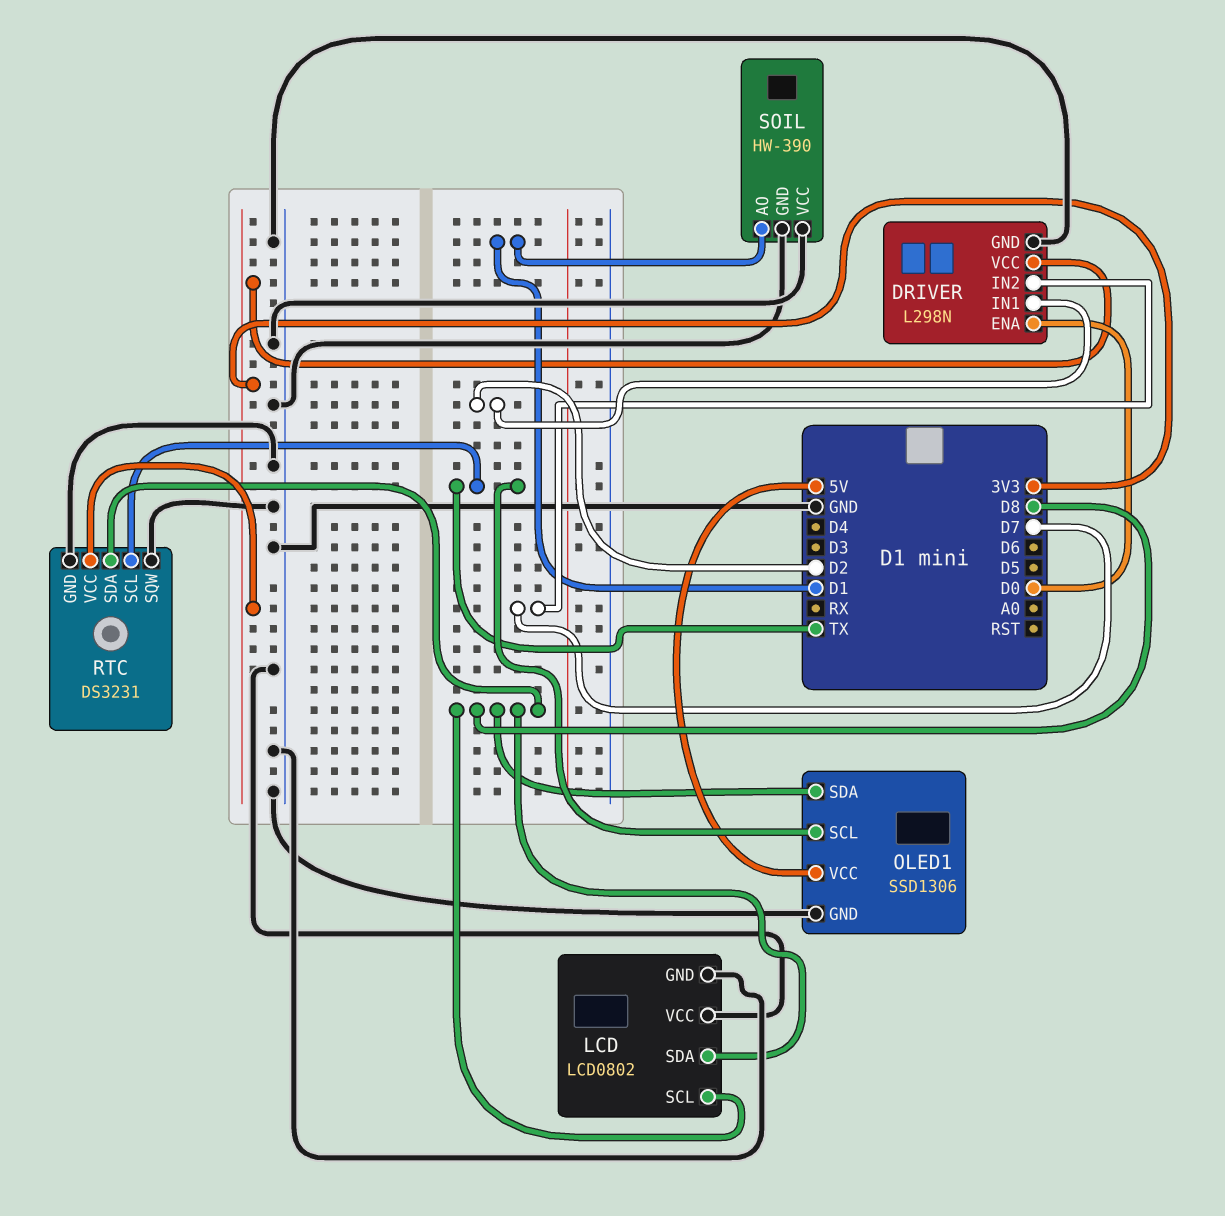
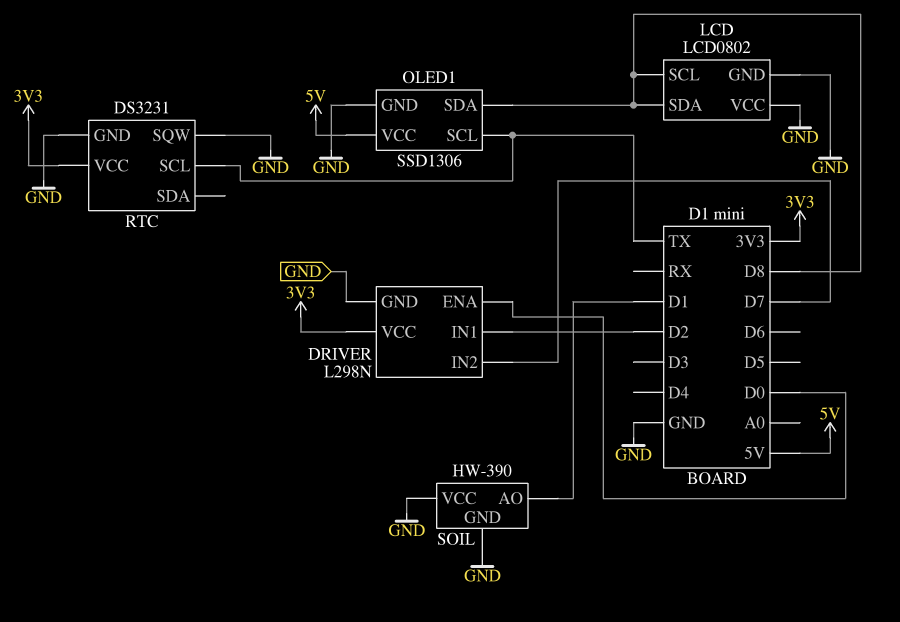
RTC pin SDA: D8 -> none

